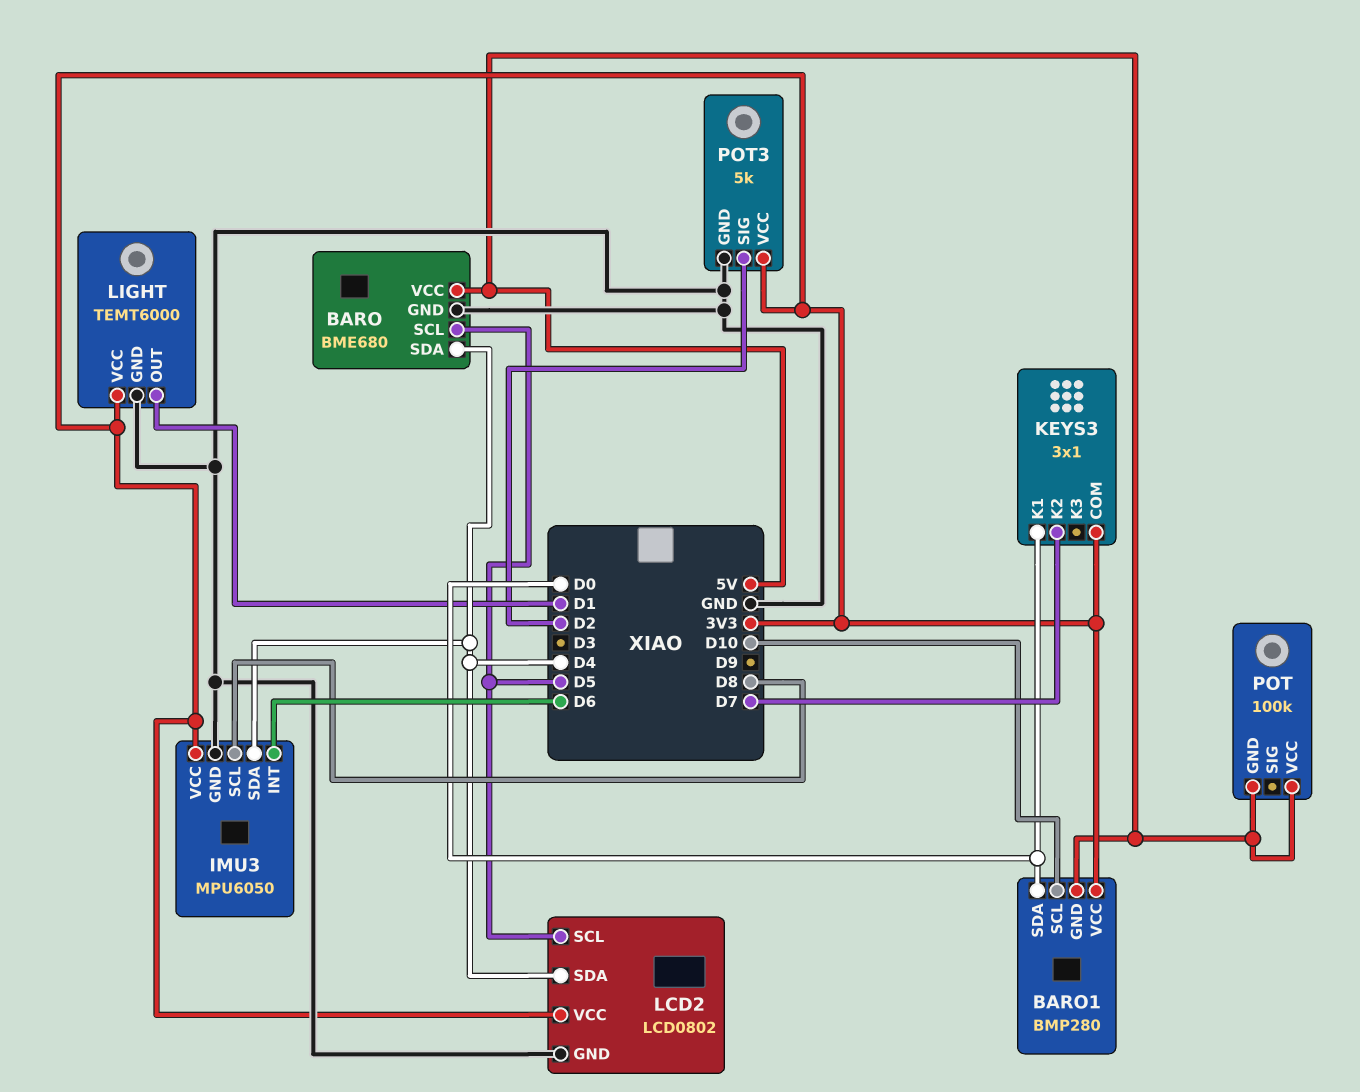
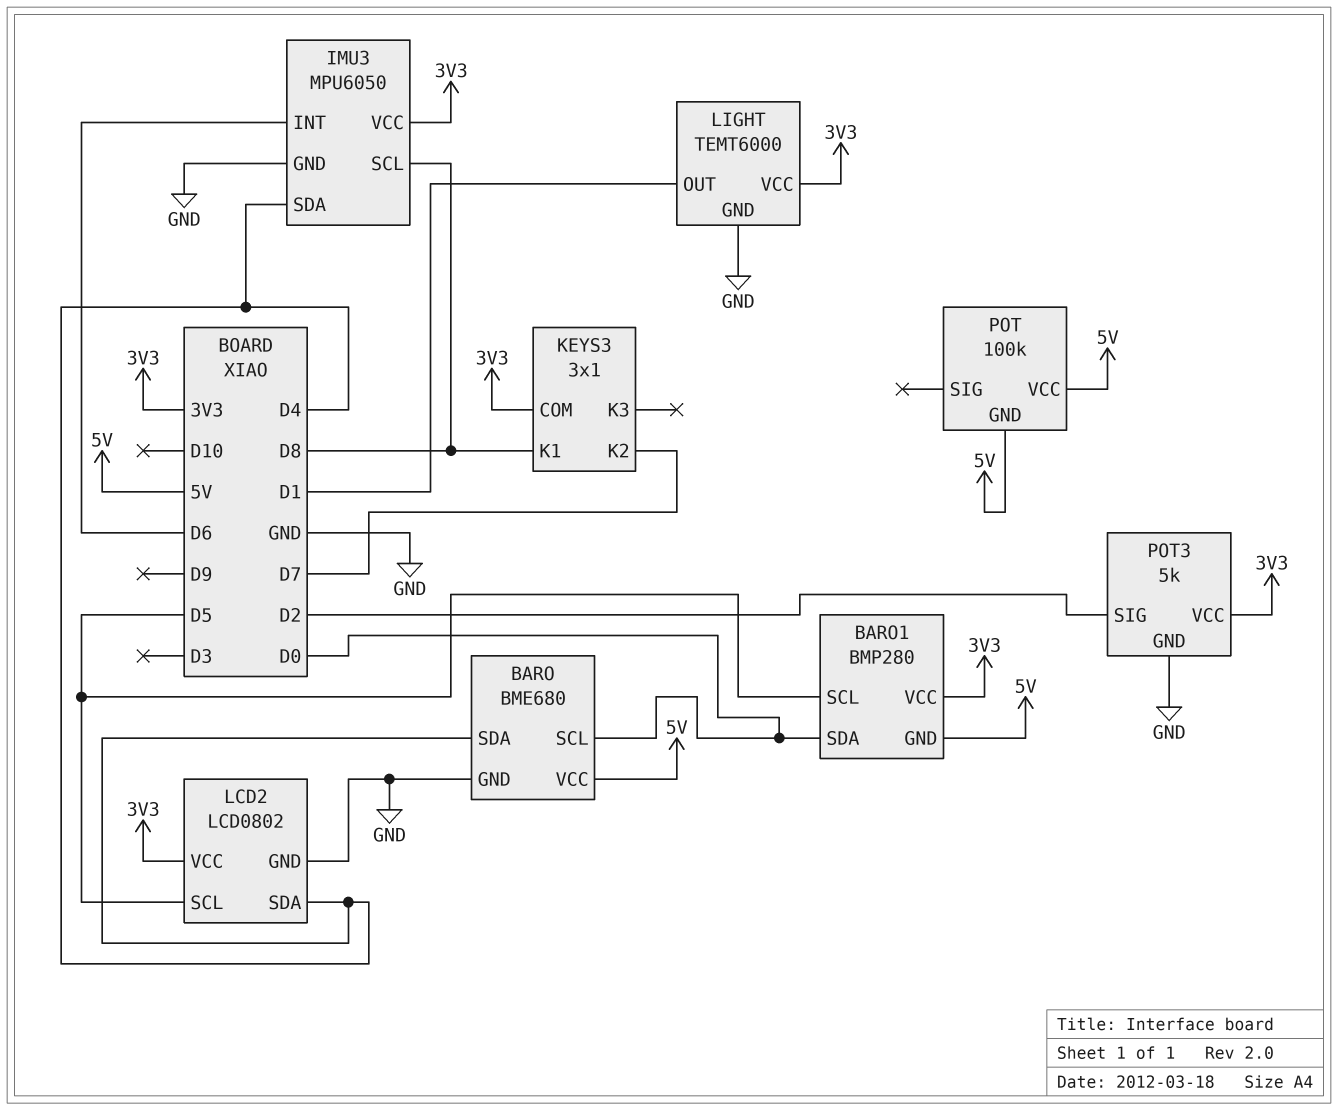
BARO pin SCL: D5 -> D0
BARO1 pin SCL: D10 -> D5
KEYS3 pin K1: D0 -> D8

